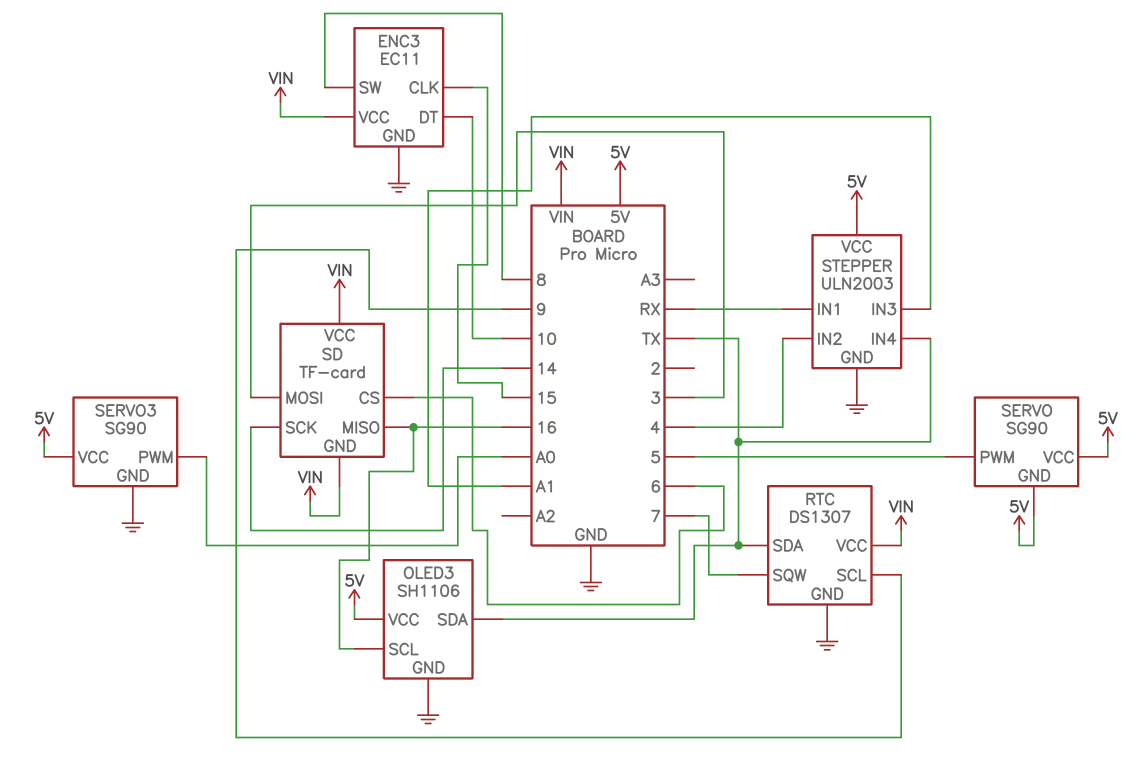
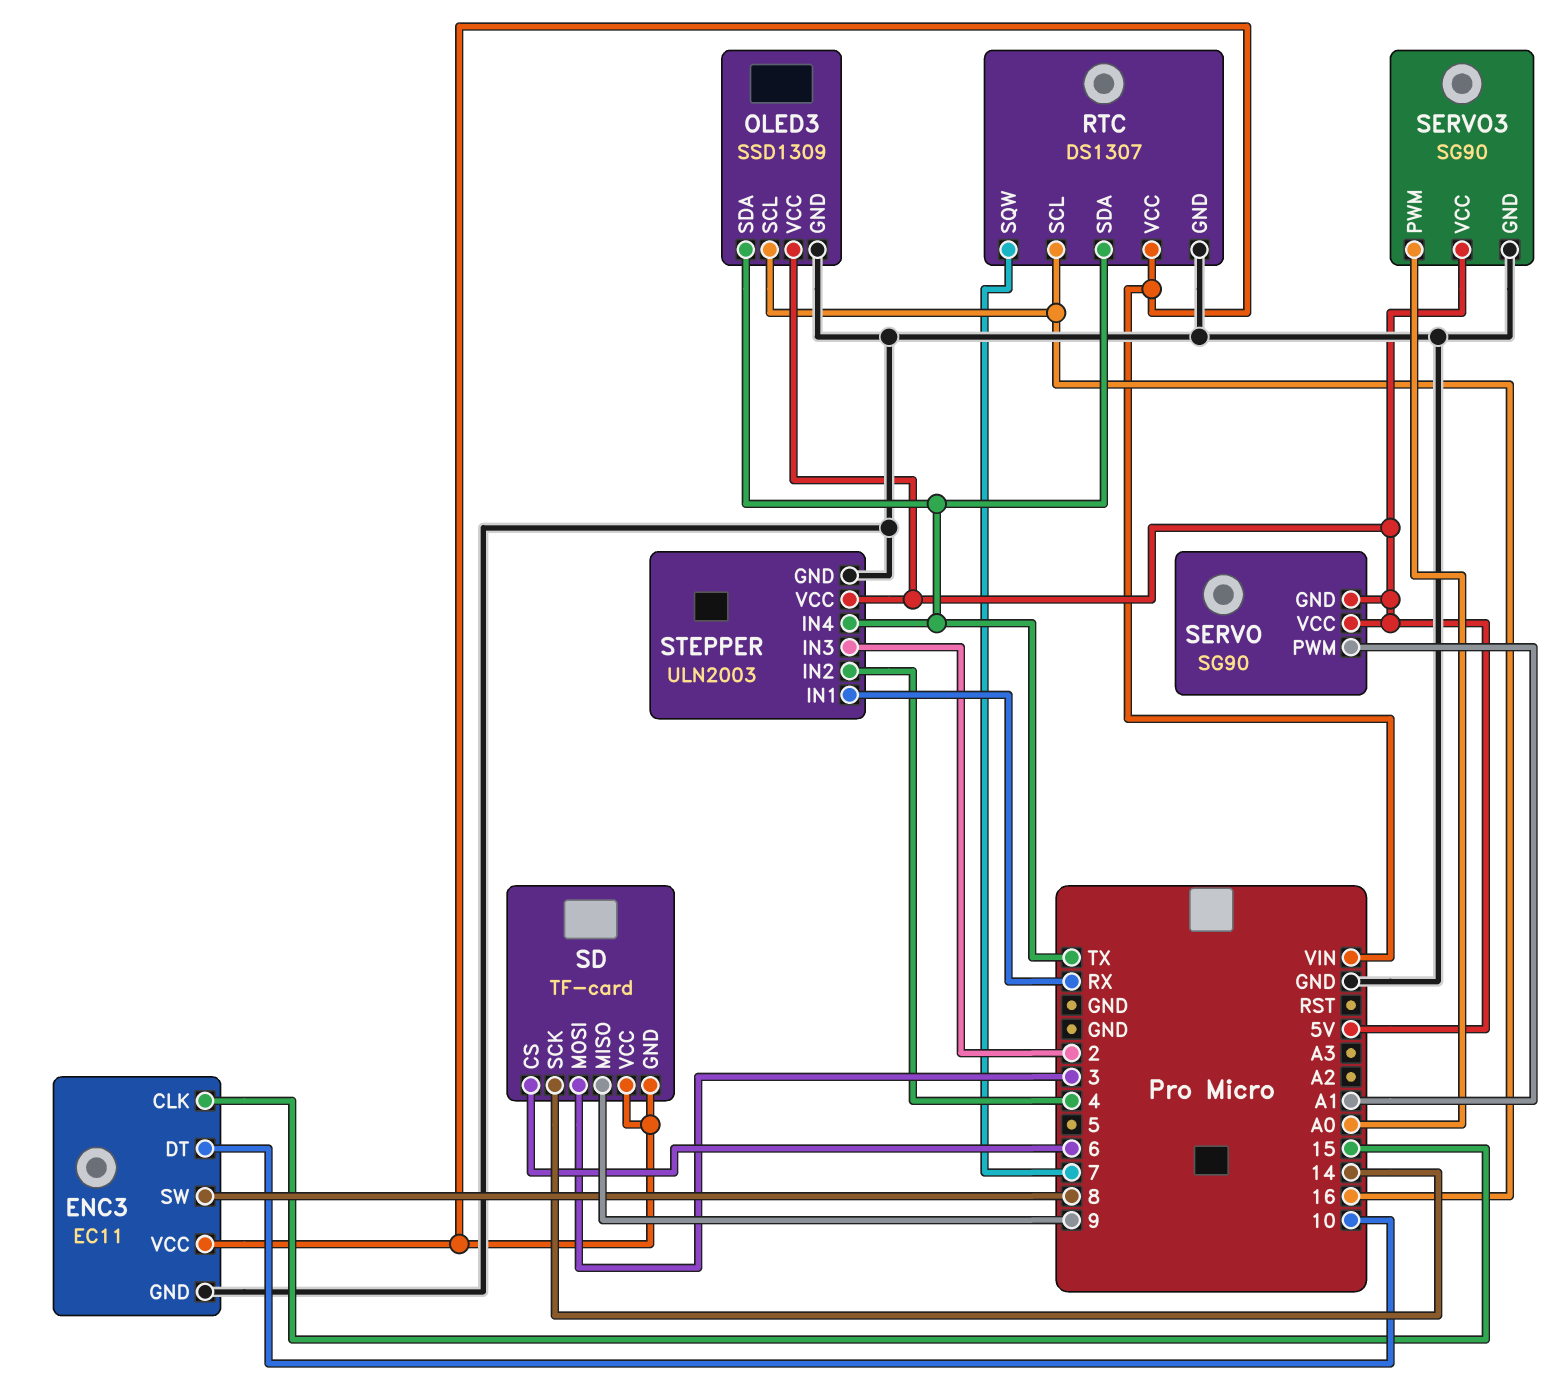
OLED3: SH1106 -> SSD1309
RTC pin SCL: 9 -> 16
SD pin MISO: 16 -> 9
SERVO pin PWM: 5 -> A1
STEPPER pin IN3: A1 -> 2

